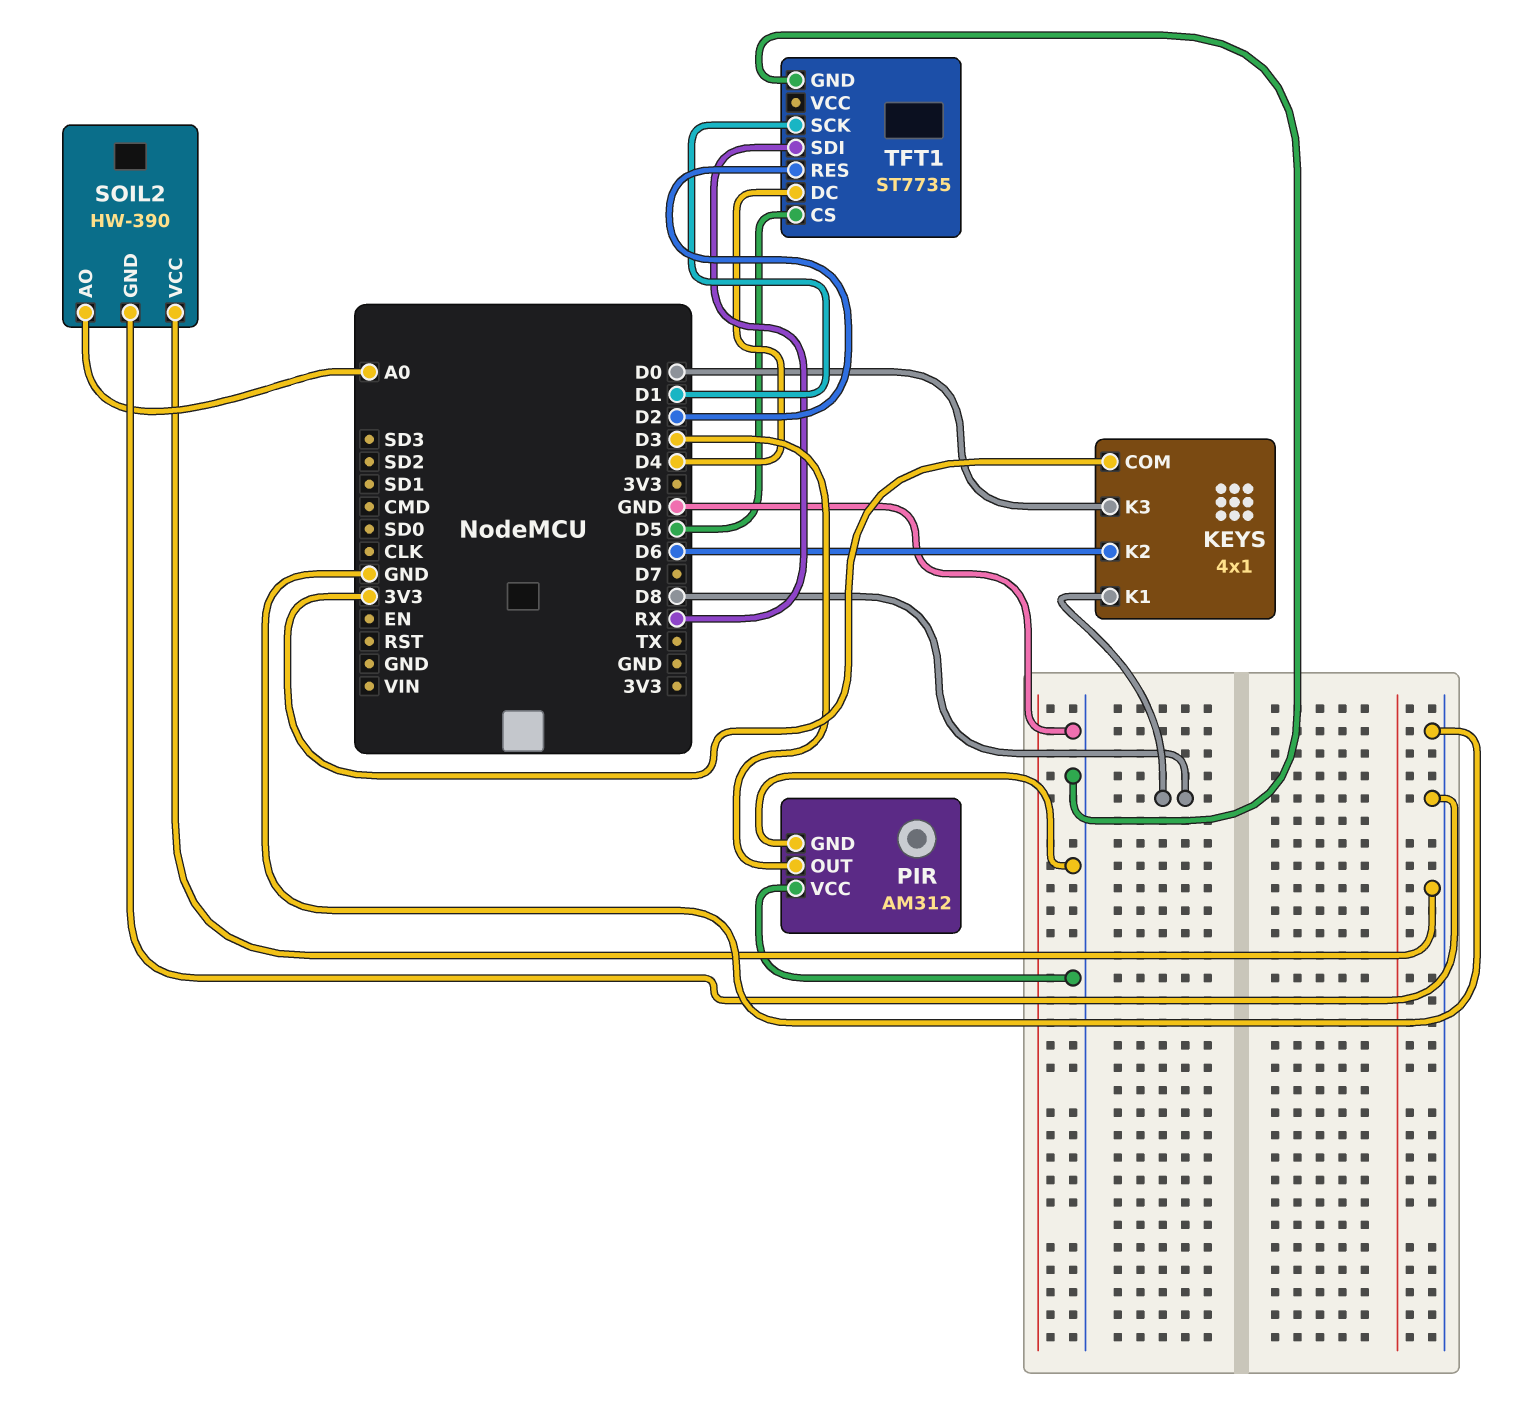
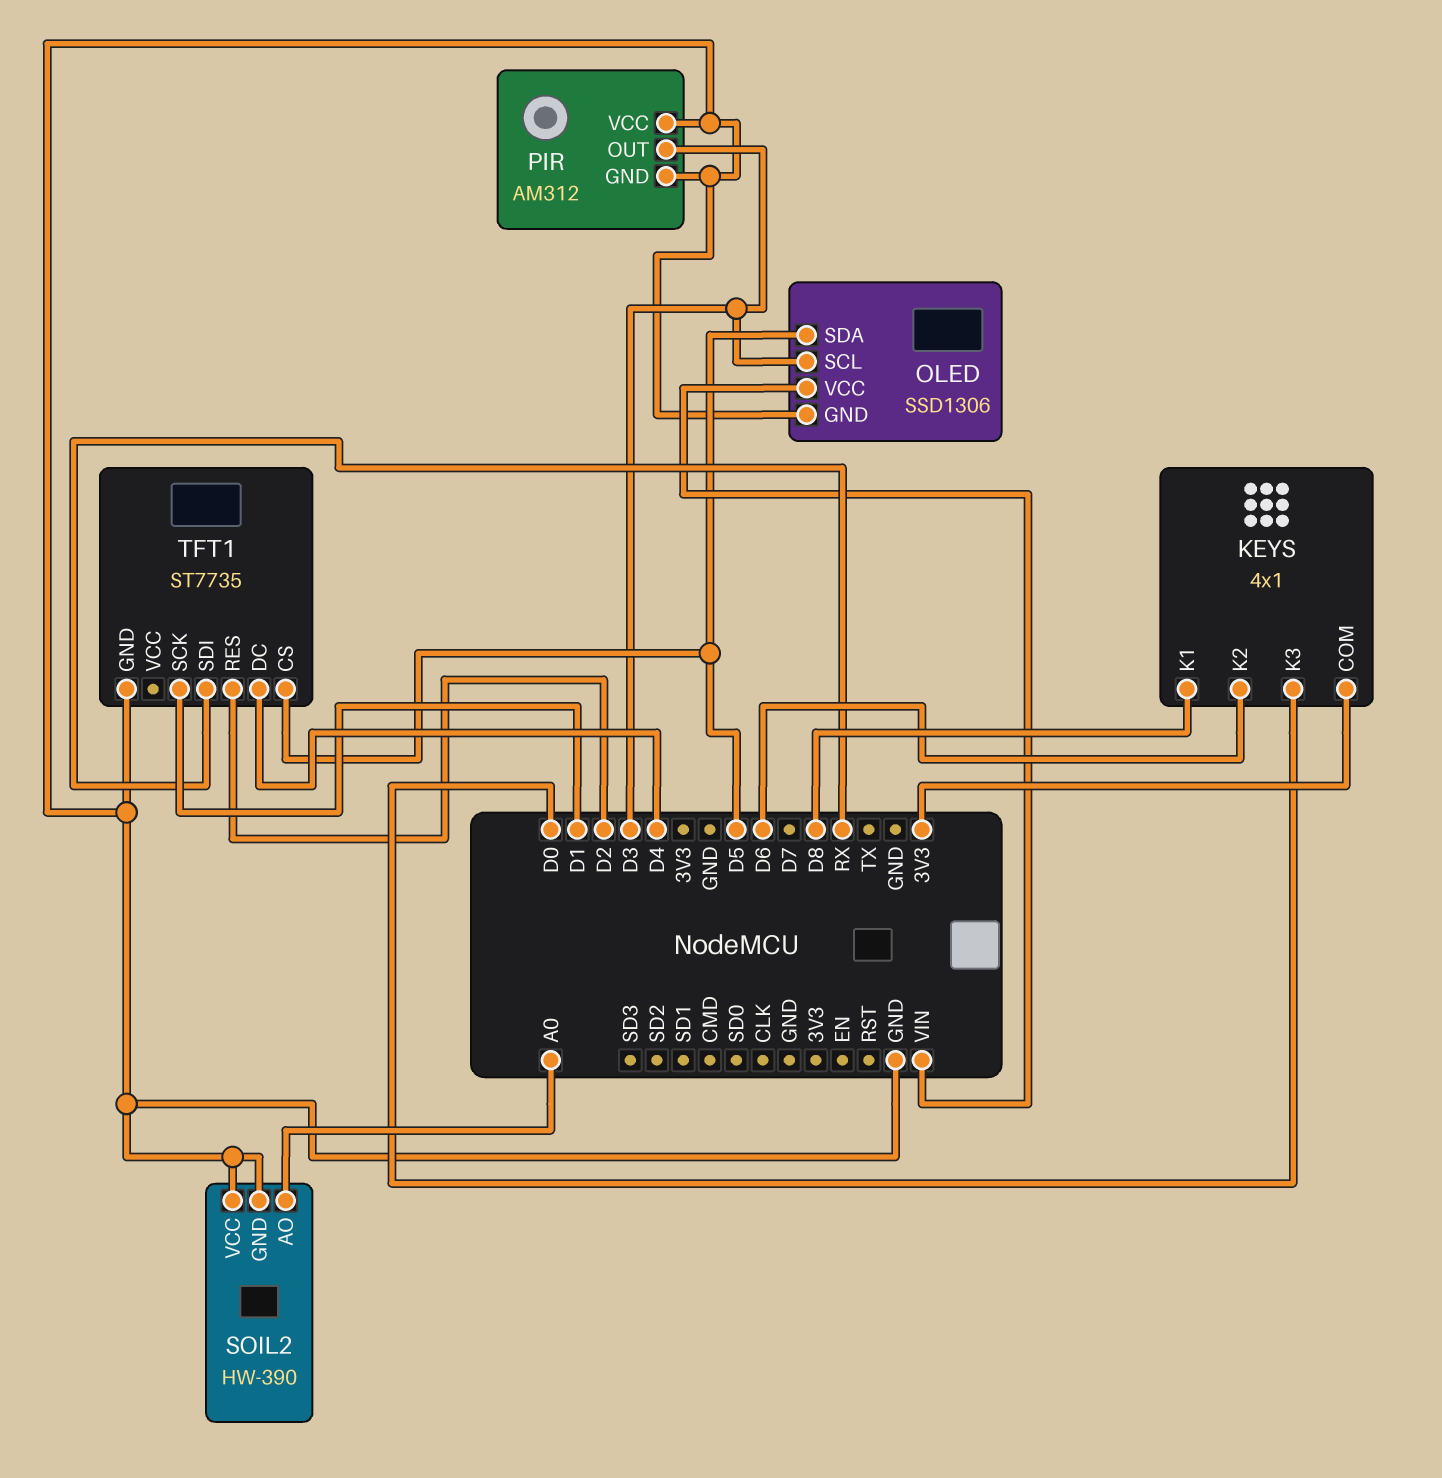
OLED: none -> SSD1306
OLED pin GND: none -> GND
OLED pin SCL: none -> D3
OLED pin SDA: none -> D5
OLED pin VCC: none -> VIN

